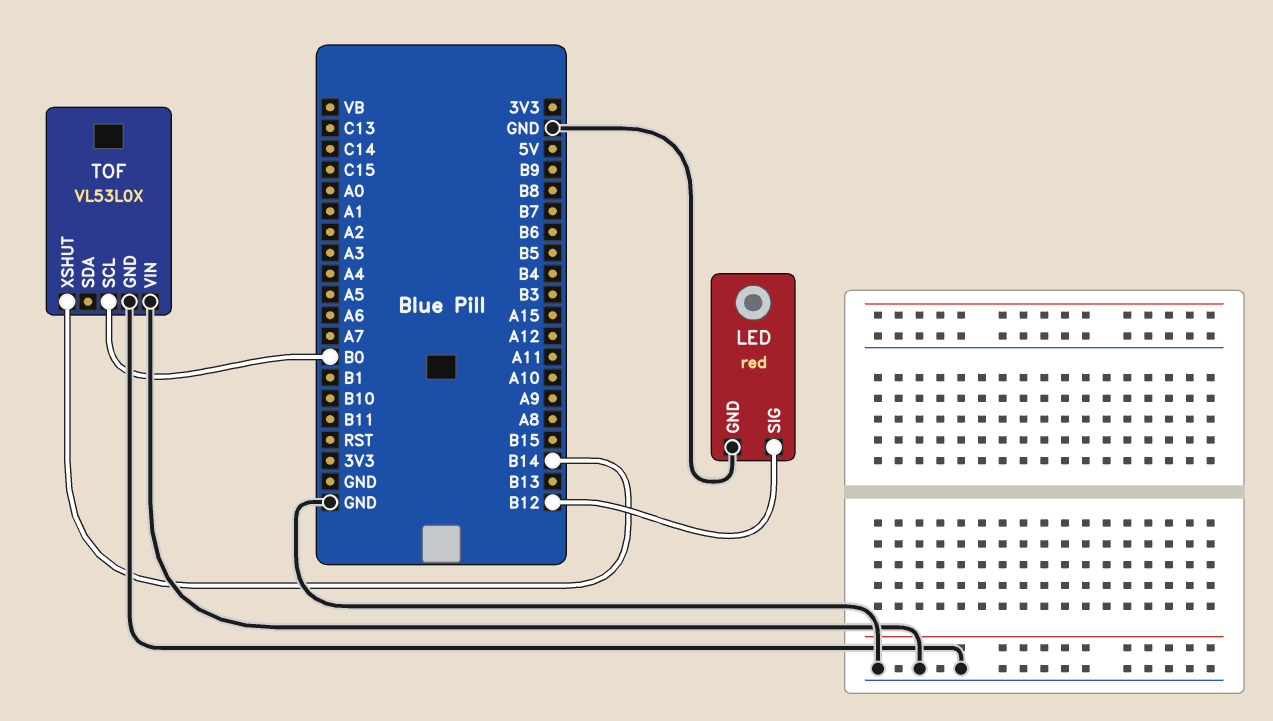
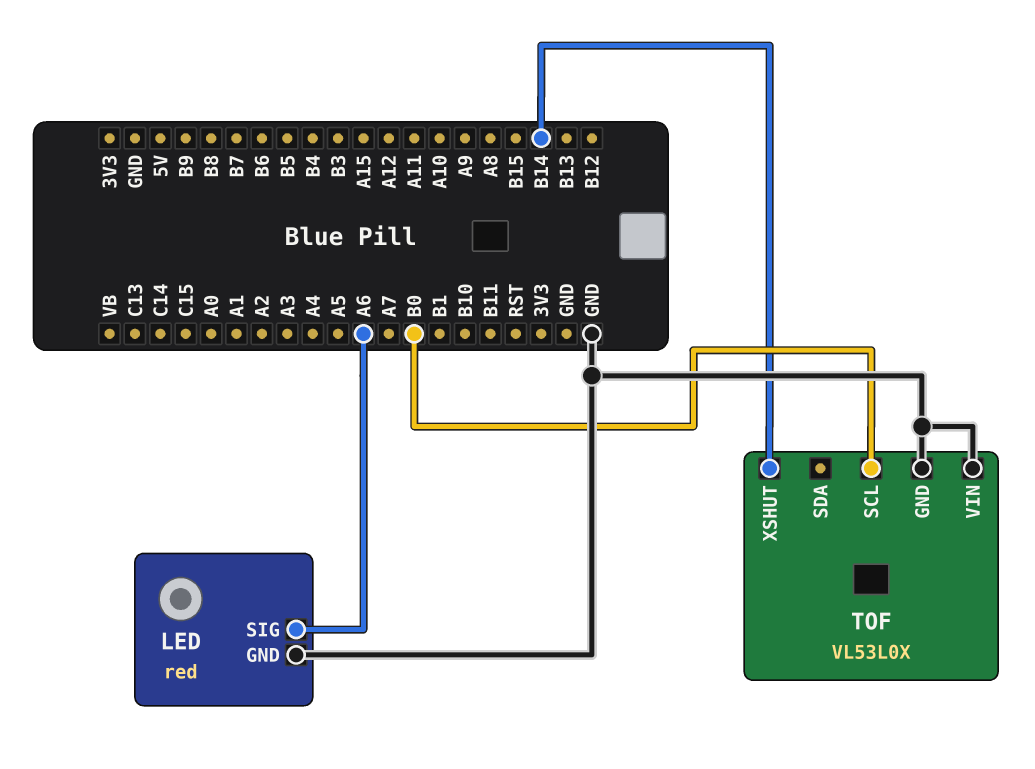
LED pin SIG: B12 -> A6

